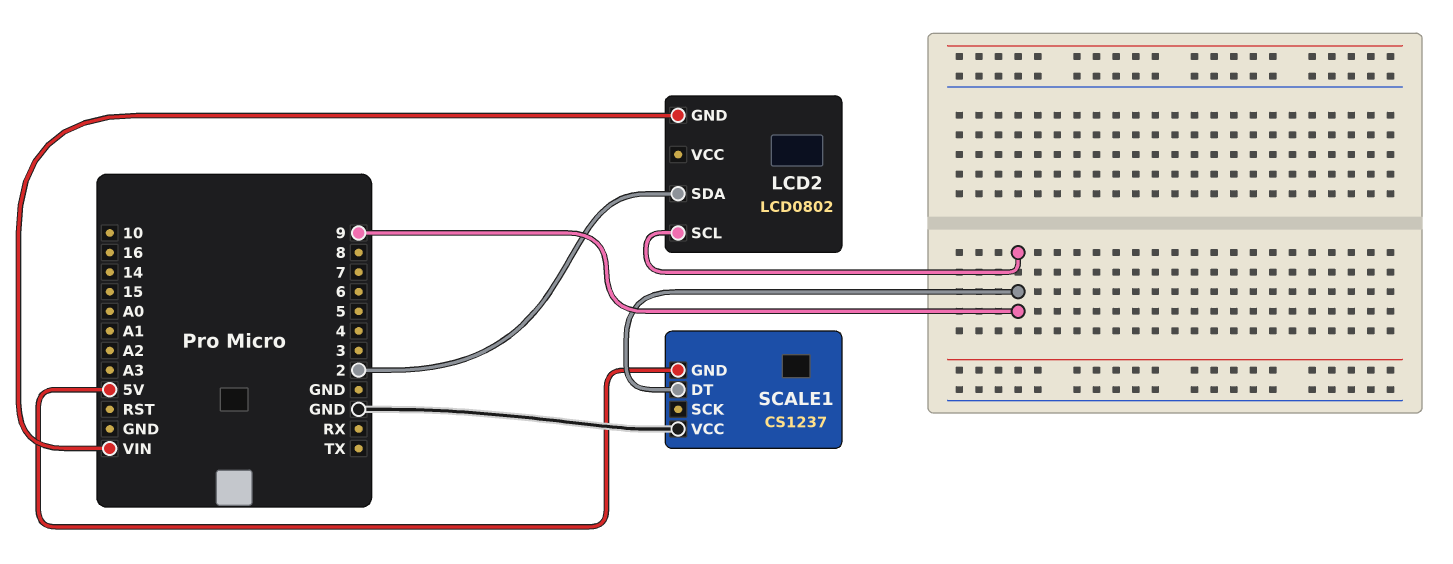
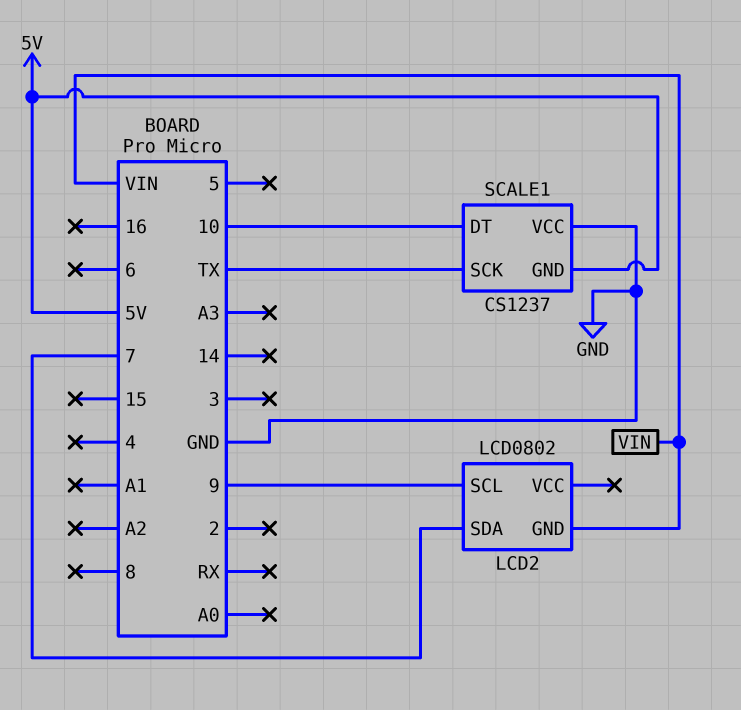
LCD2 pin SDA: 2 -> 7
SCALE1 pin DT: 9 -> 10
SCALE1 pin SCK: none -> TX

